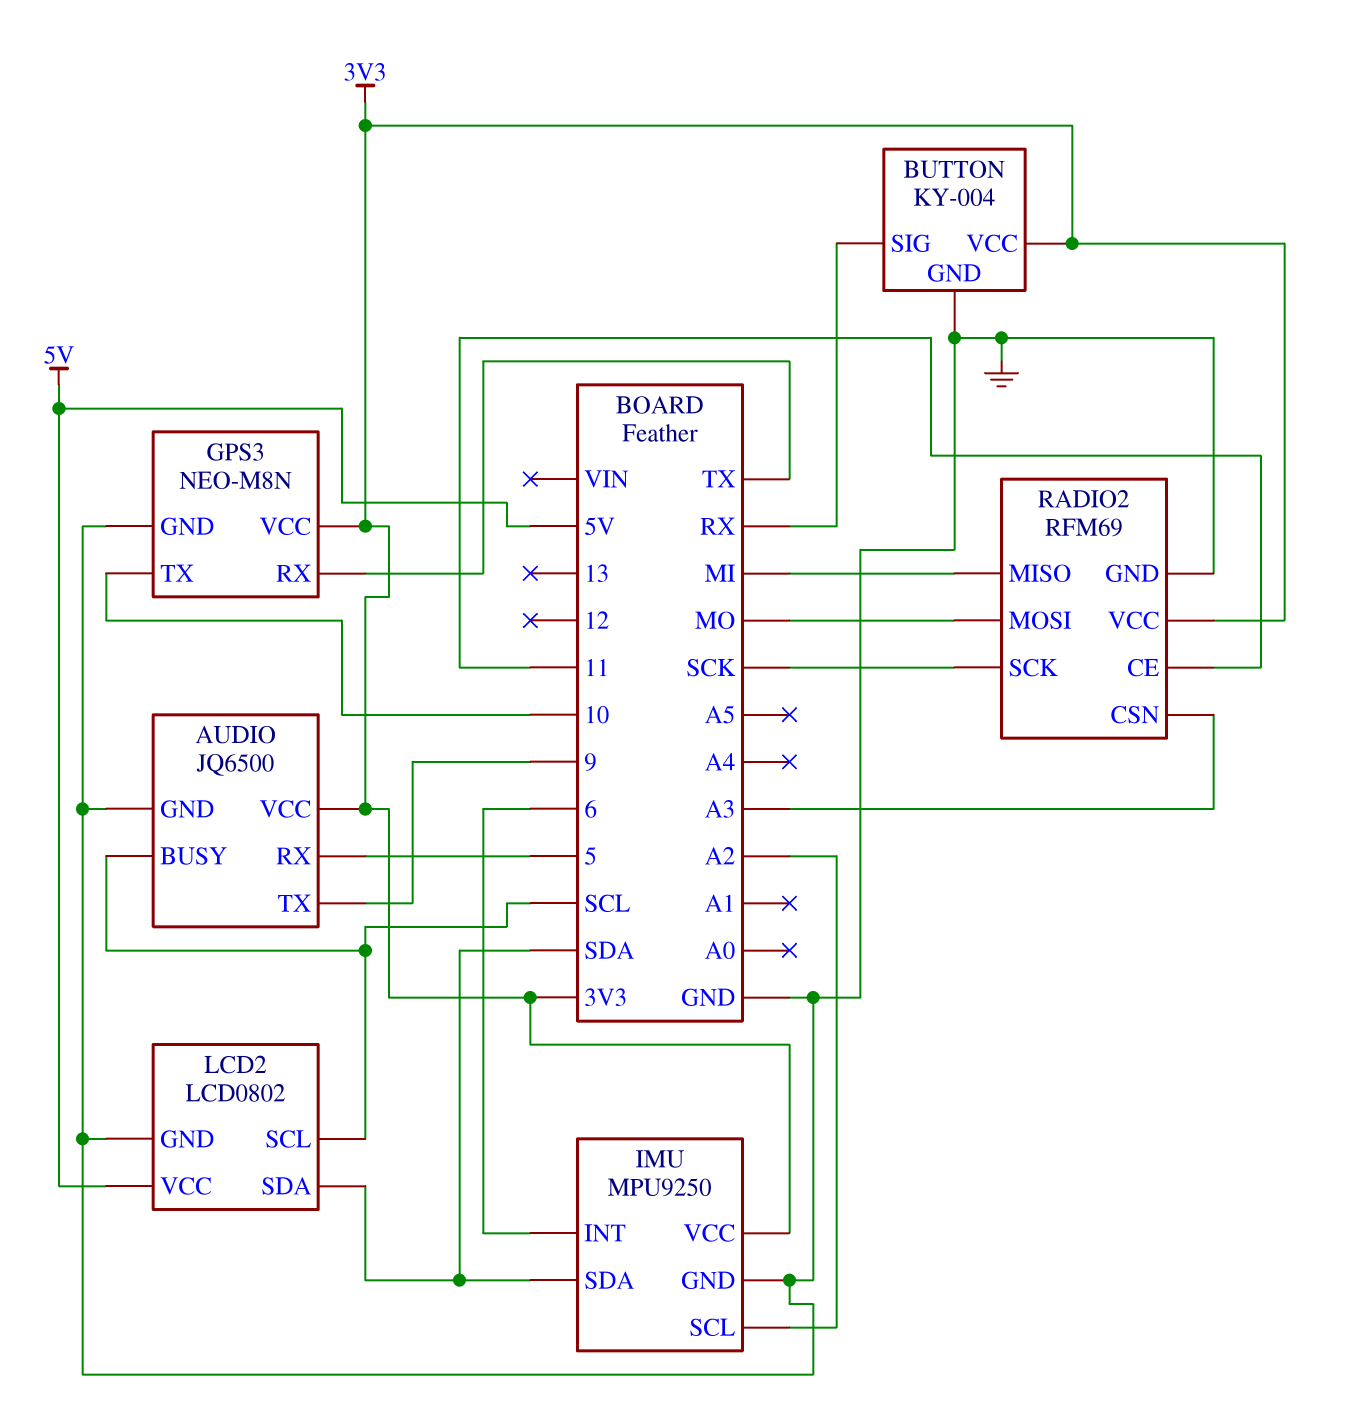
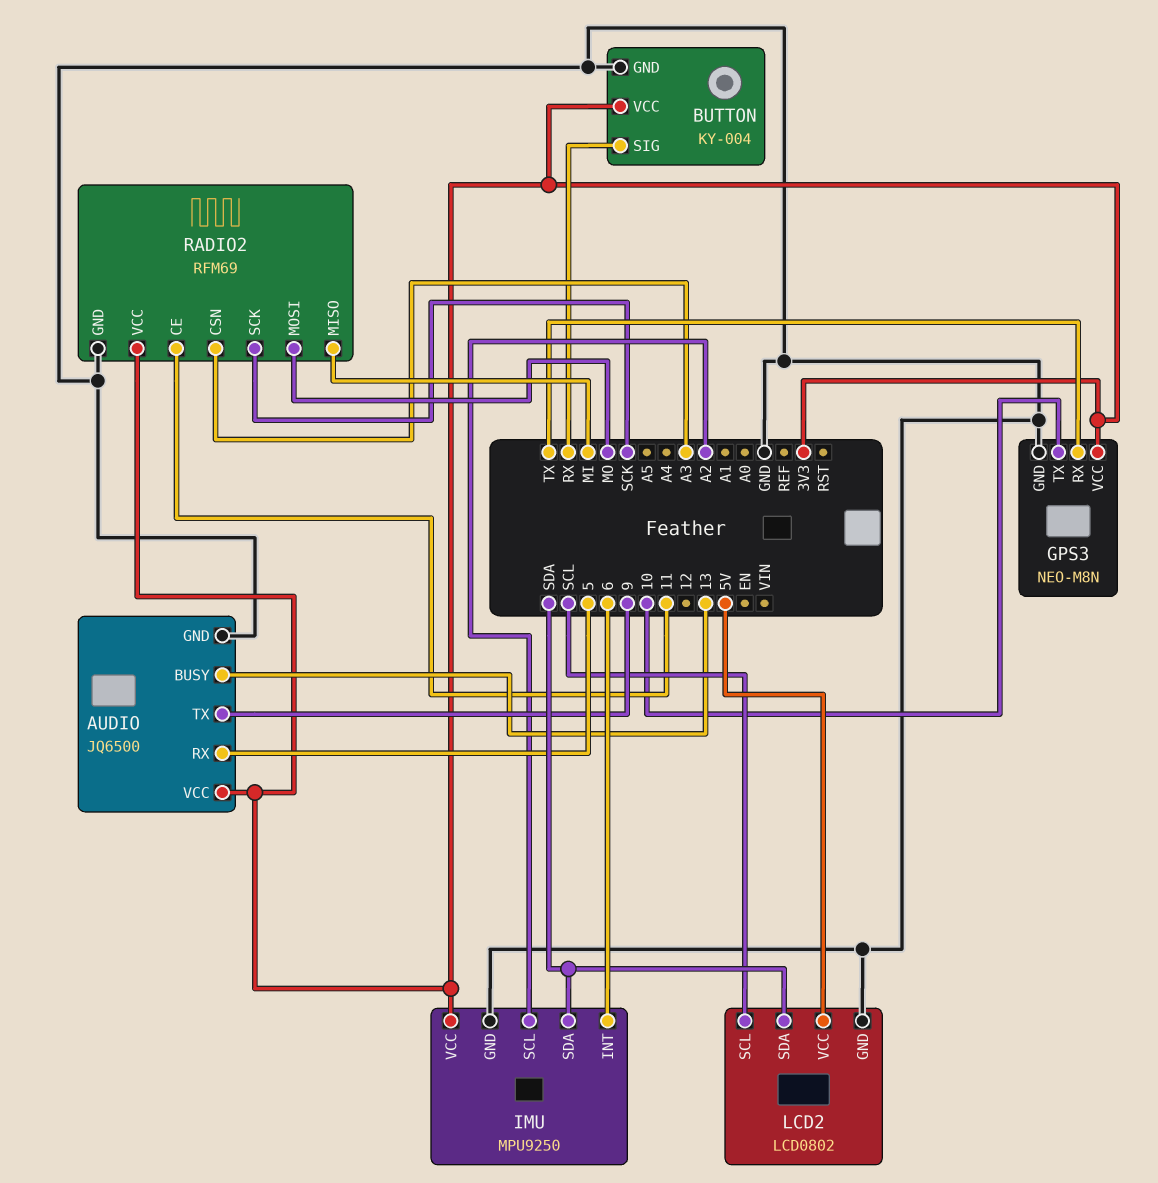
AUDIO pin BUSY: SCL -> 13

